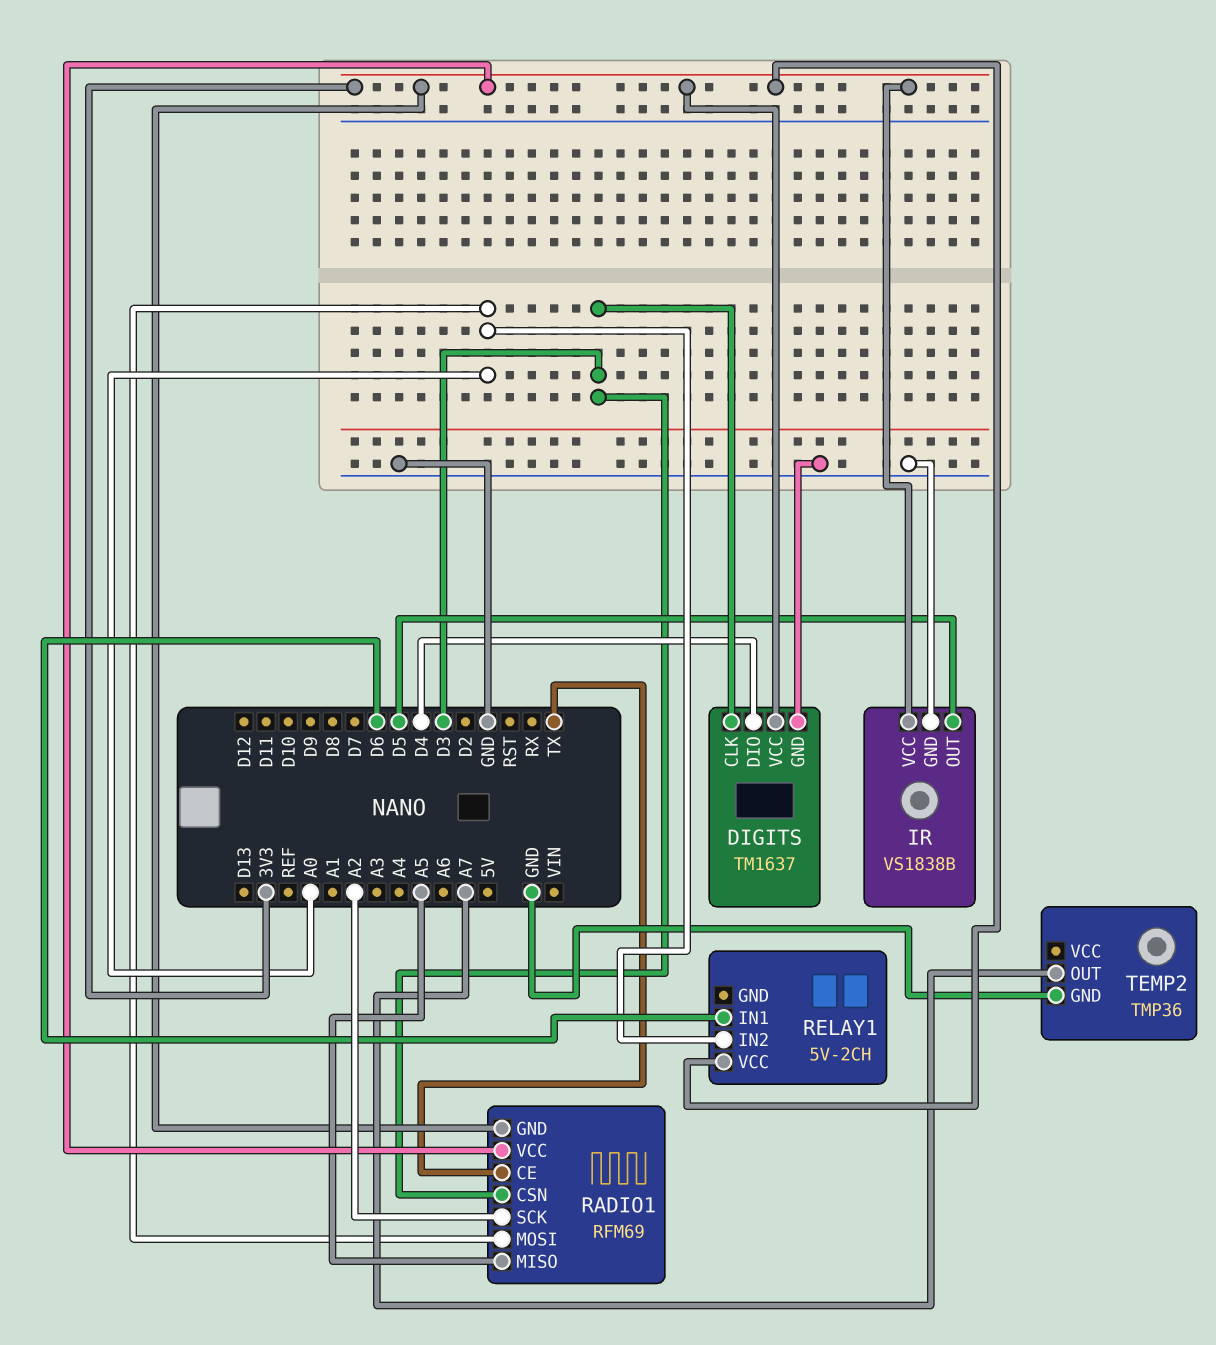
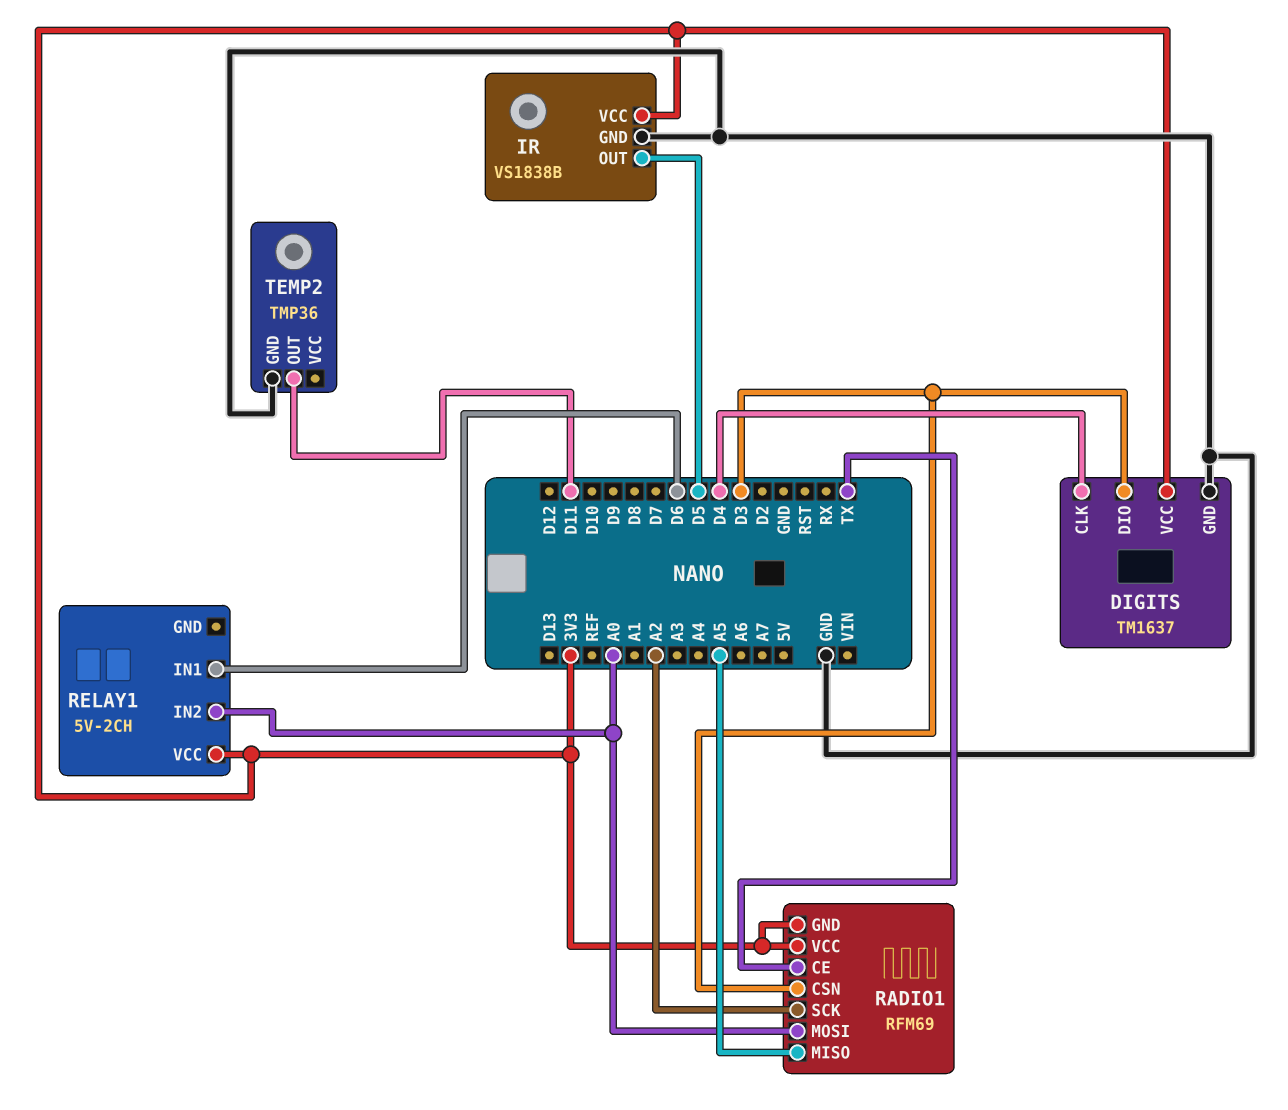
DIGITS pin CLK: D3 -> D4
DIGITS pin DIO: D4 -> D3
TEMP2 pin OUT: A7 -> D11

